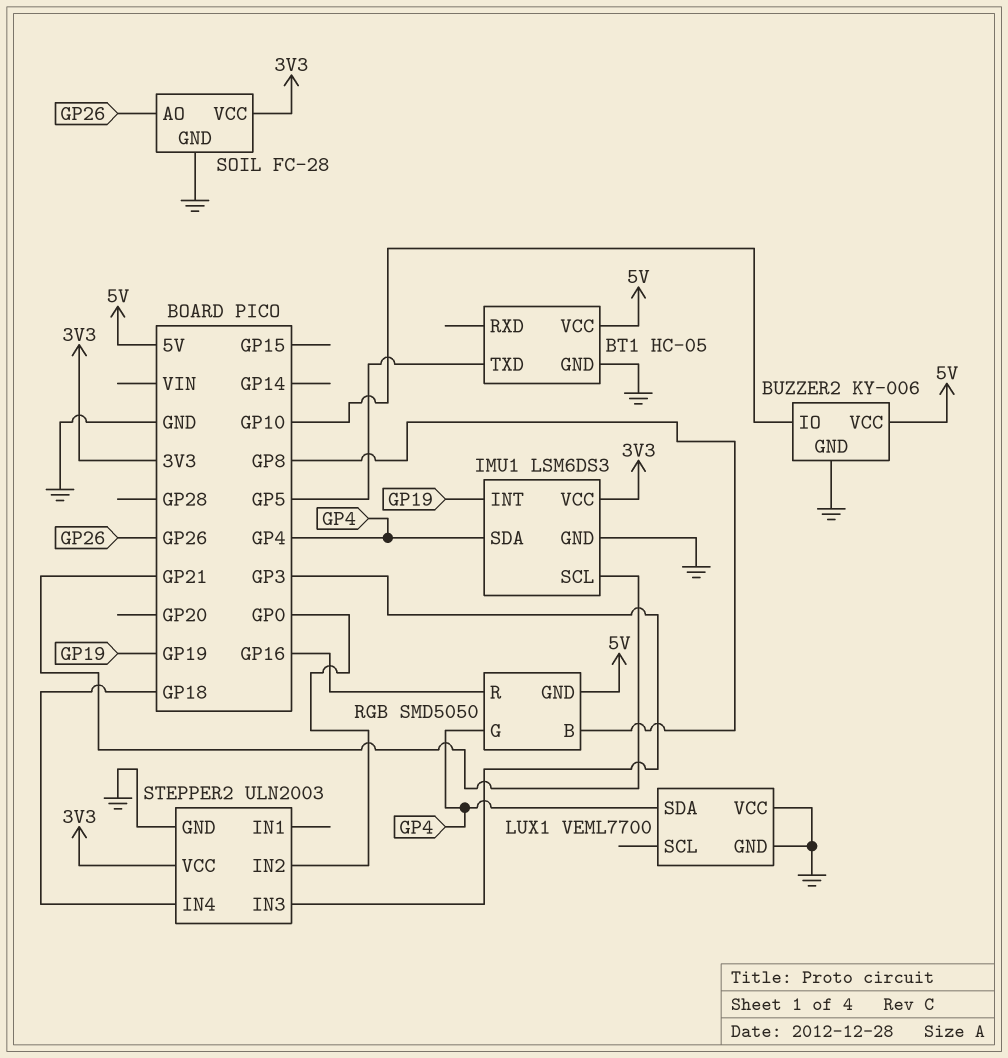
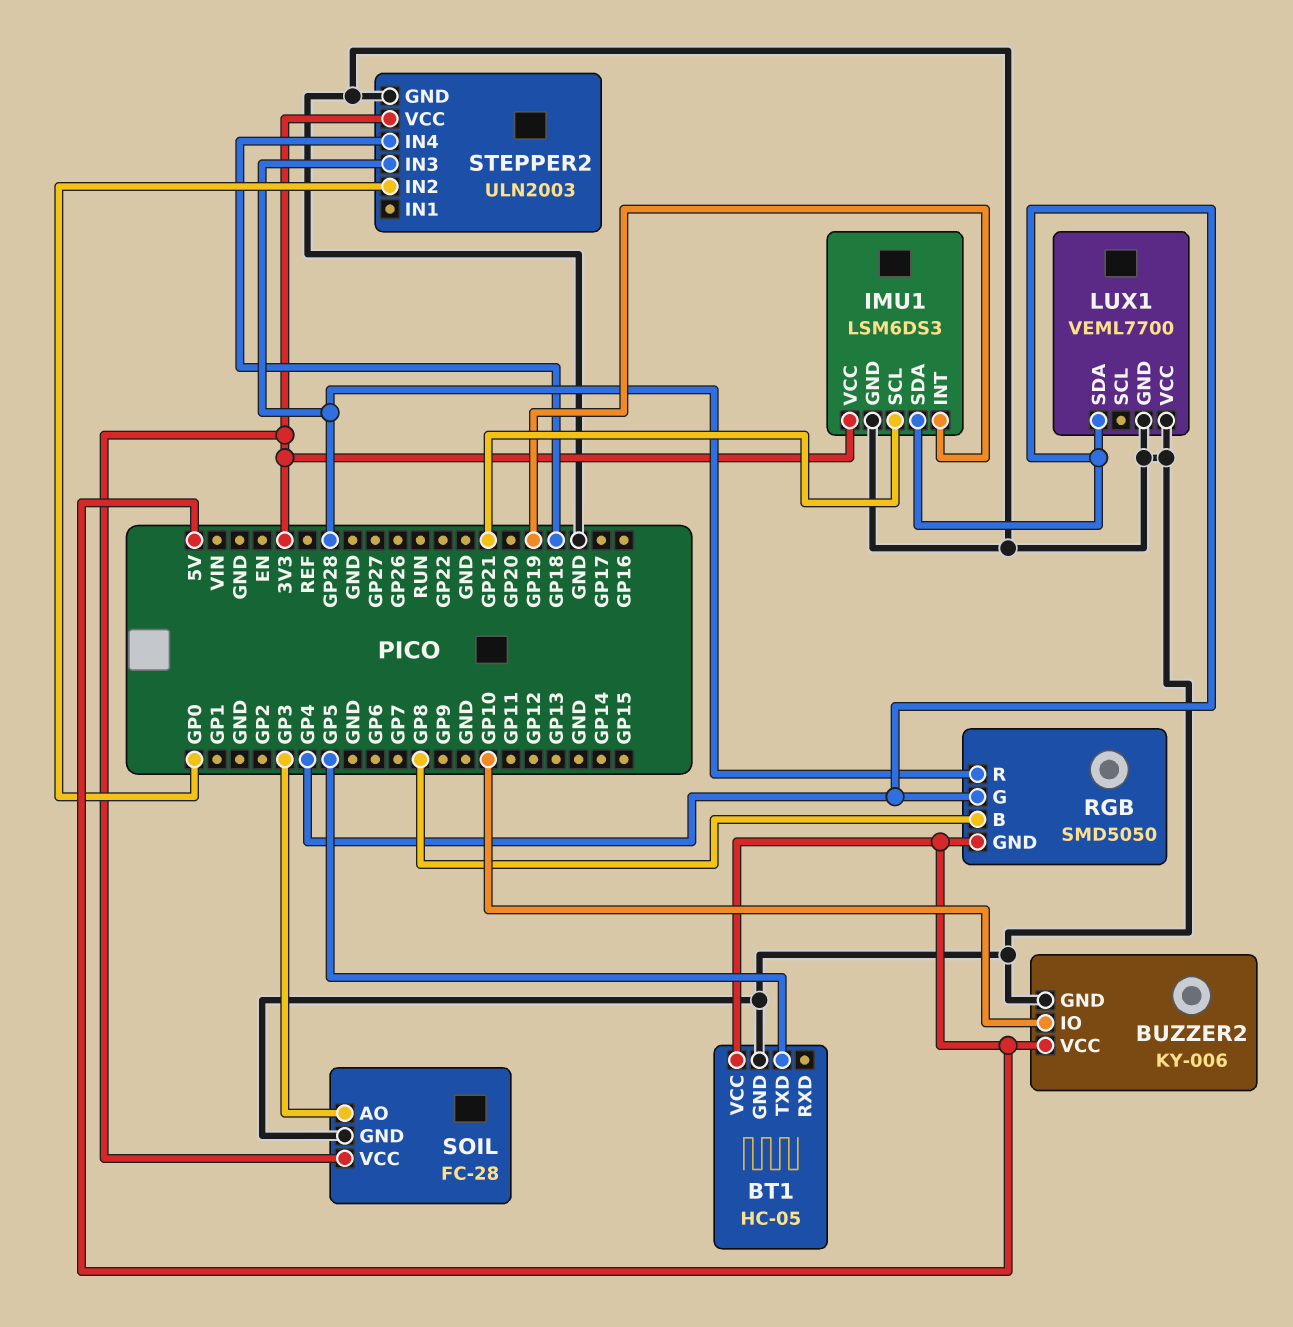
RGB pin R: GP16 -> GP28
SOIL pin AO: GP26 -> GP3
STEPPER2 pin IN3: GP3 -> GP28

